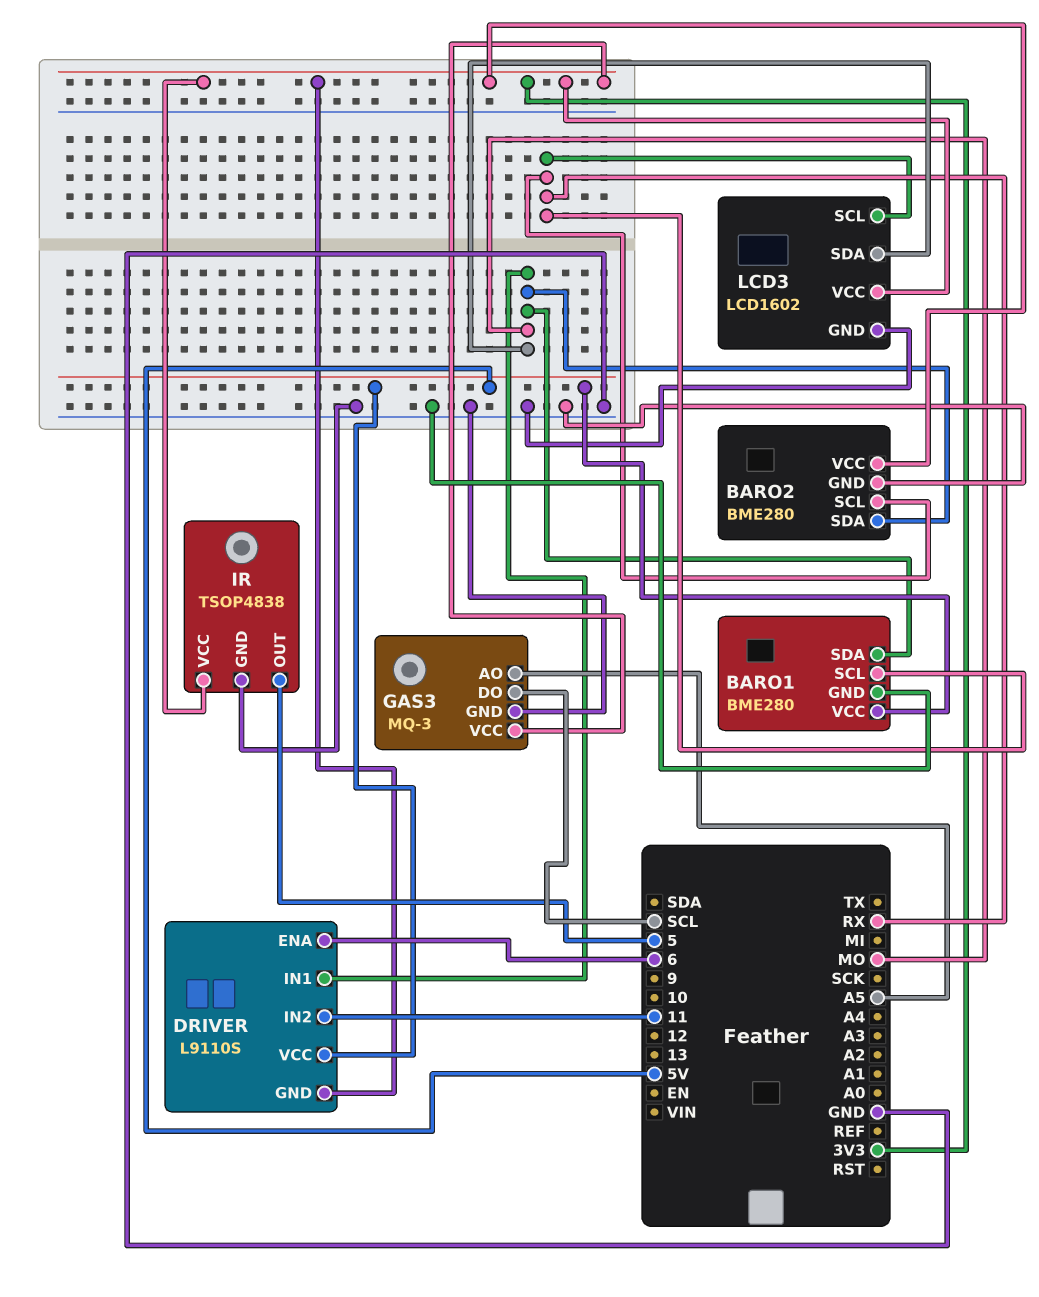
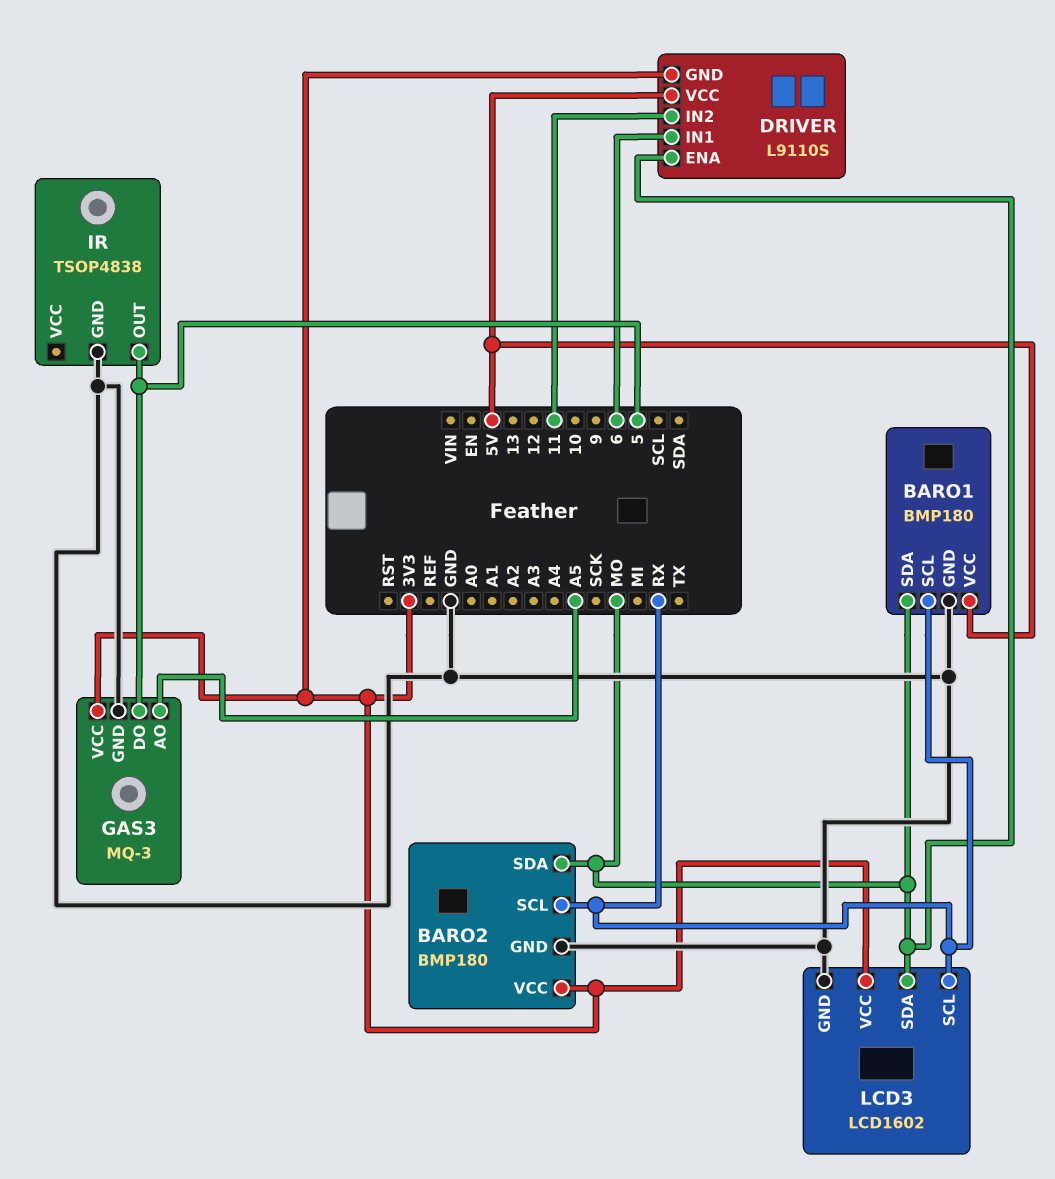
BARO1: BME280 -> BMP180
BARO2: BME280 -> BMP180
DRIVER pin ENA: 6 -> MO
DRIVER pin IN1: MO -> 6
GAS3 pin DO: SCL -> 5
IR pin VCC: 3V3 -> none

